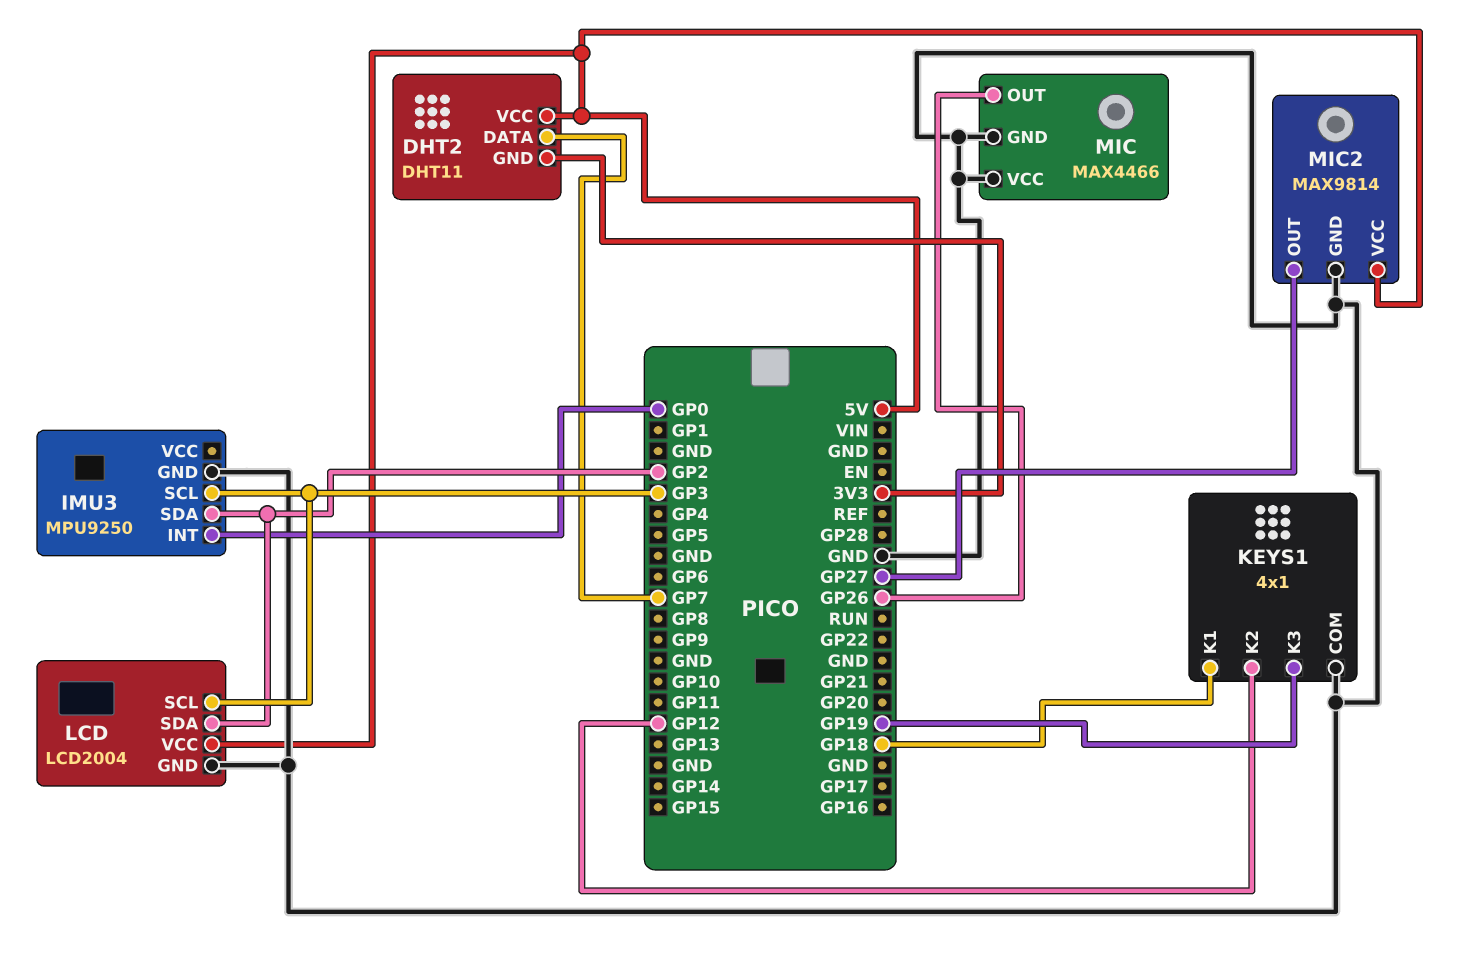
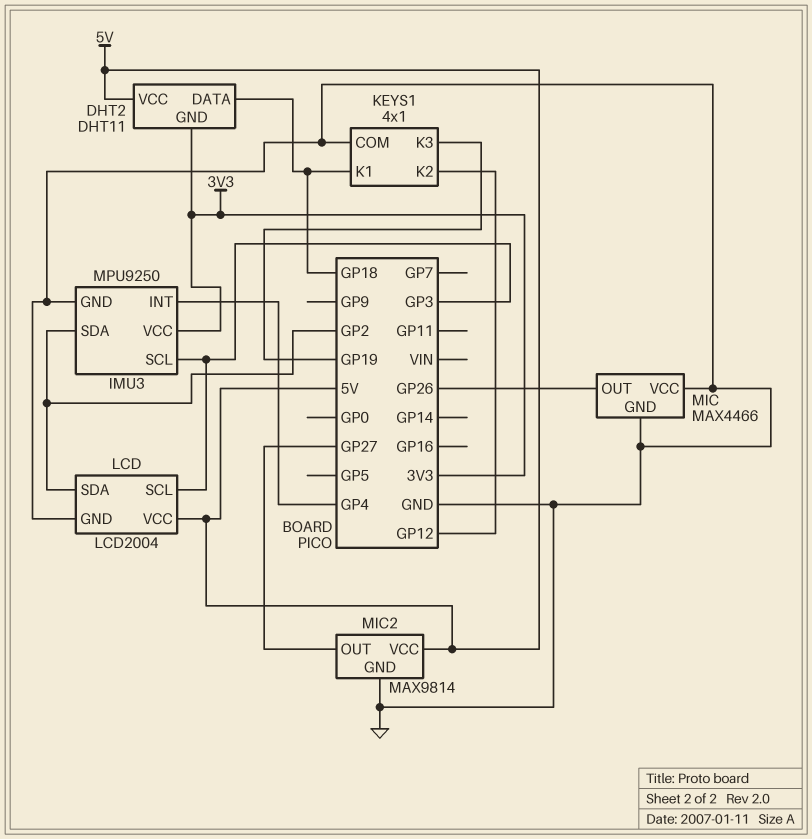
DHT2 pin DATA: GP7 -> GP18
IMU3 pin INT: GP0 -> GP4
IMU3 pin VCC: none -> 3V3

